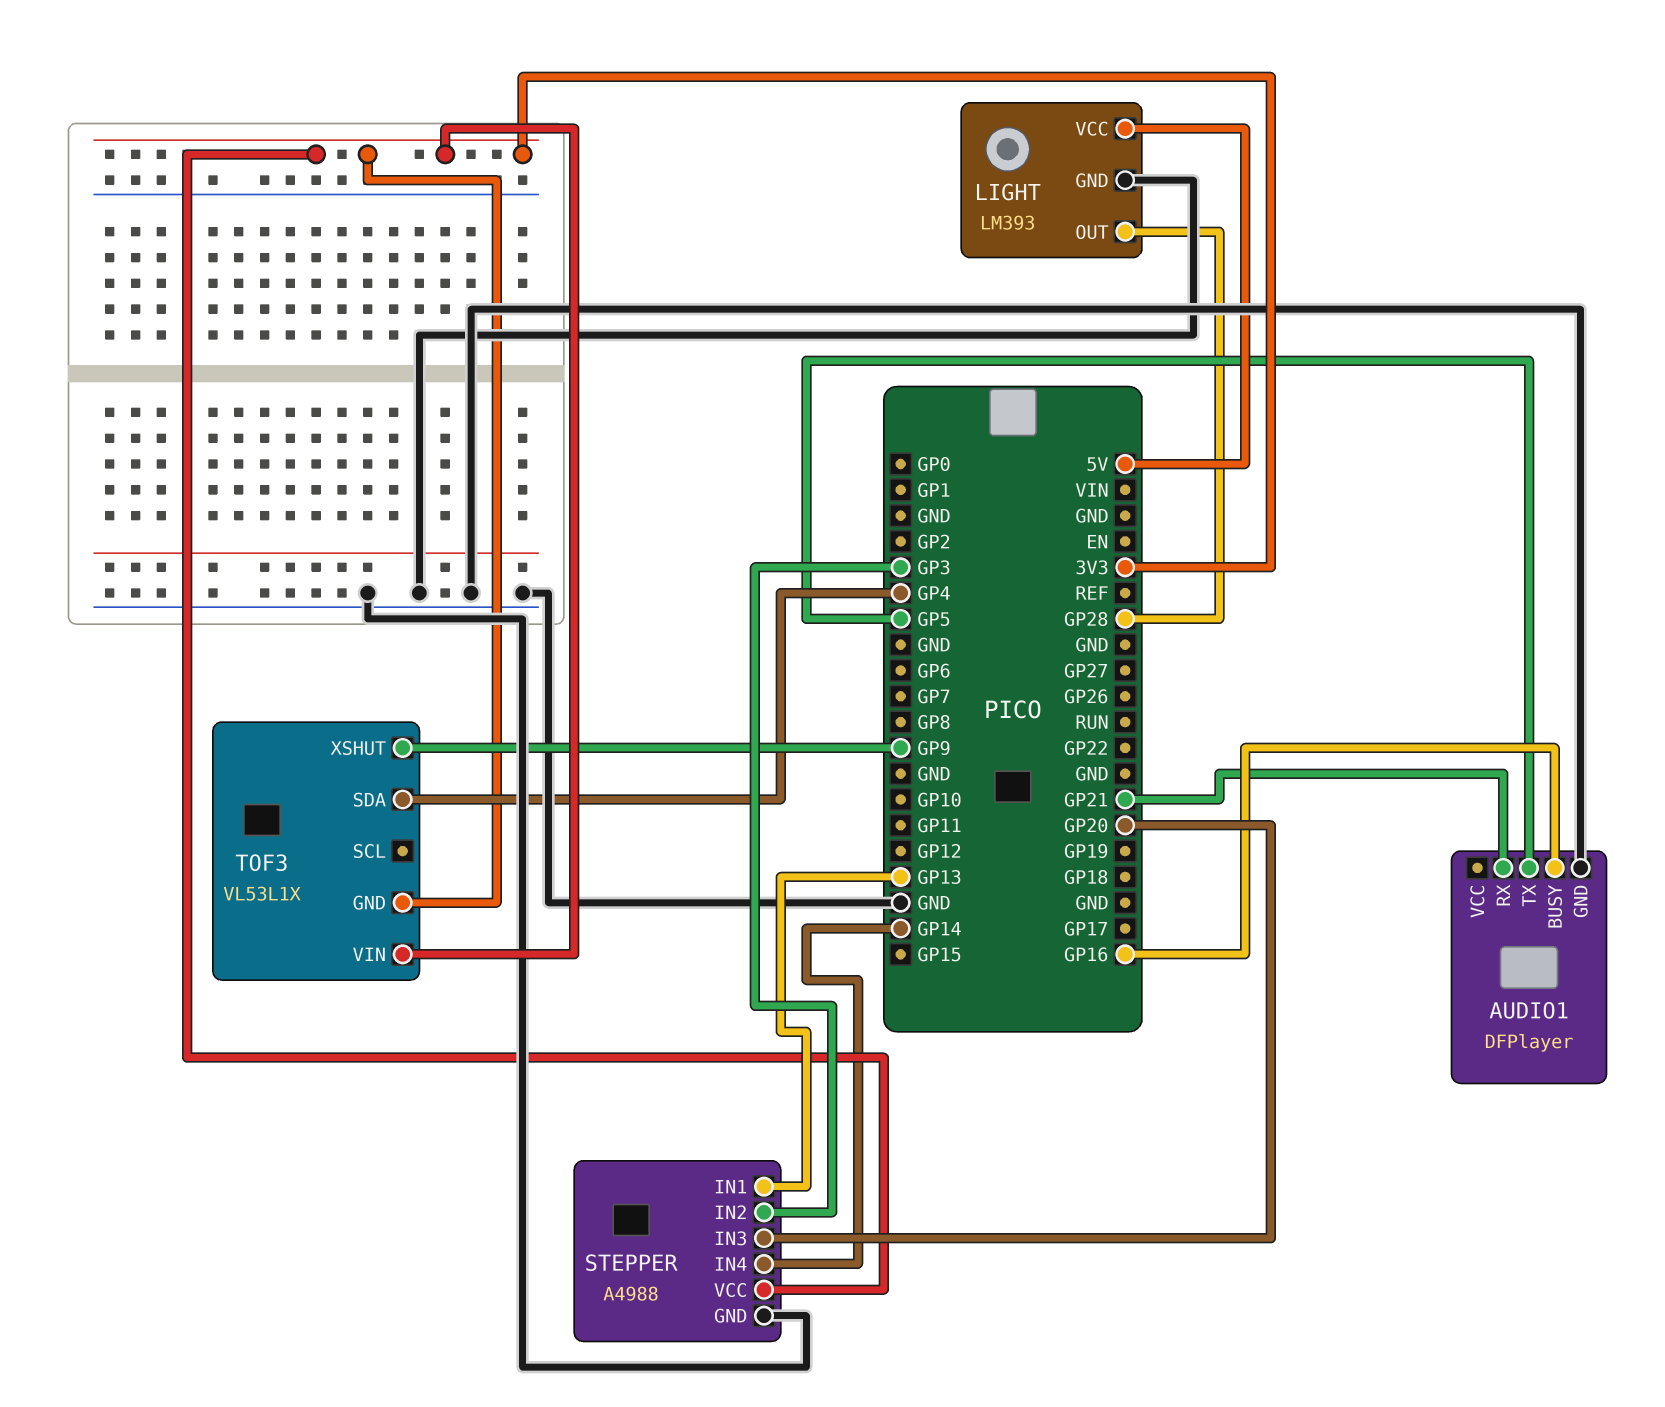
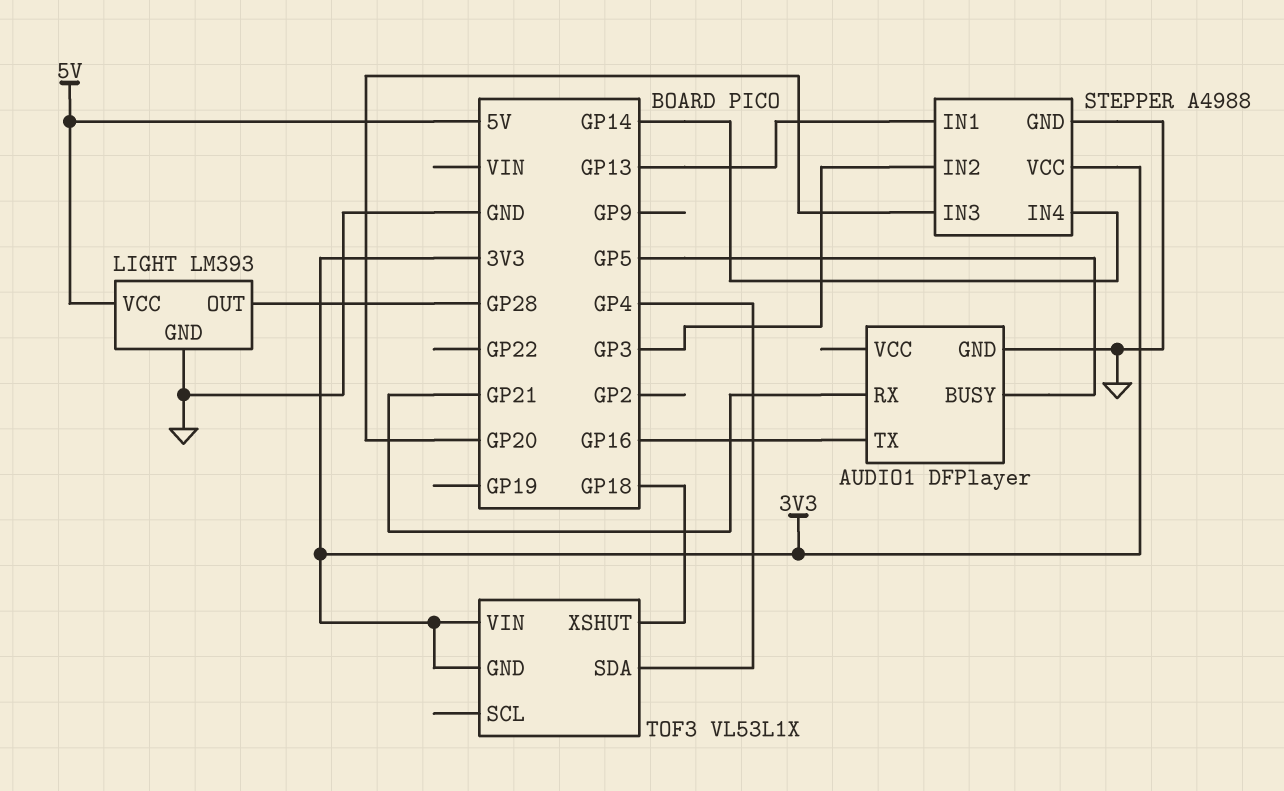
AUDIO1 pin BUSY: GP16 -> GP5
AUDIO1 pin TX: GP5 -> GP16
TOF3 pin XSHUT: GP9 -> GP18

